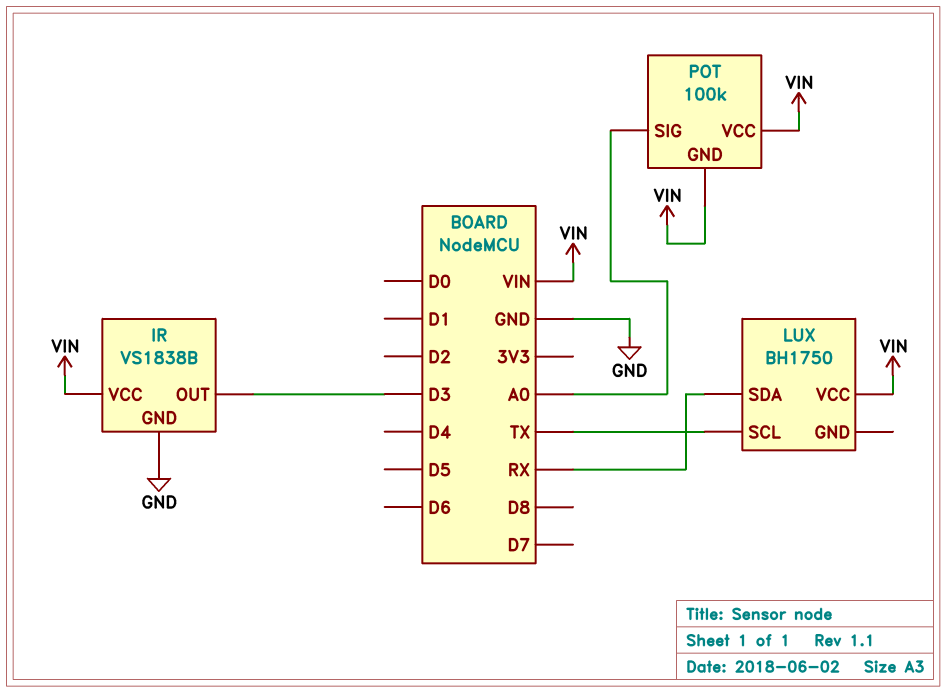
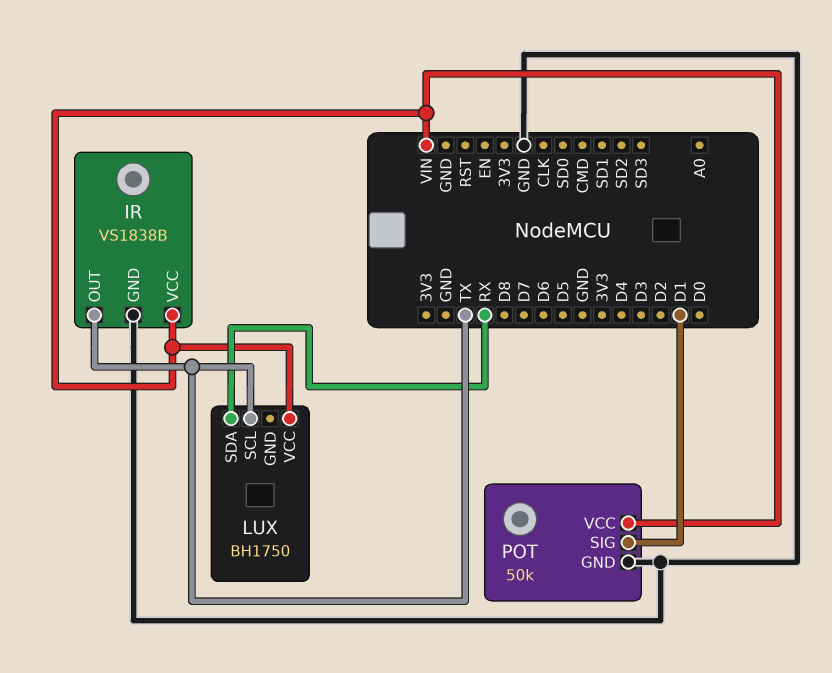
IR pin OUT: D3 -> TX
POT: 100k -> 50k
POT pin GND: VIN -> GND
POT pin SIG: A0 -> D1

